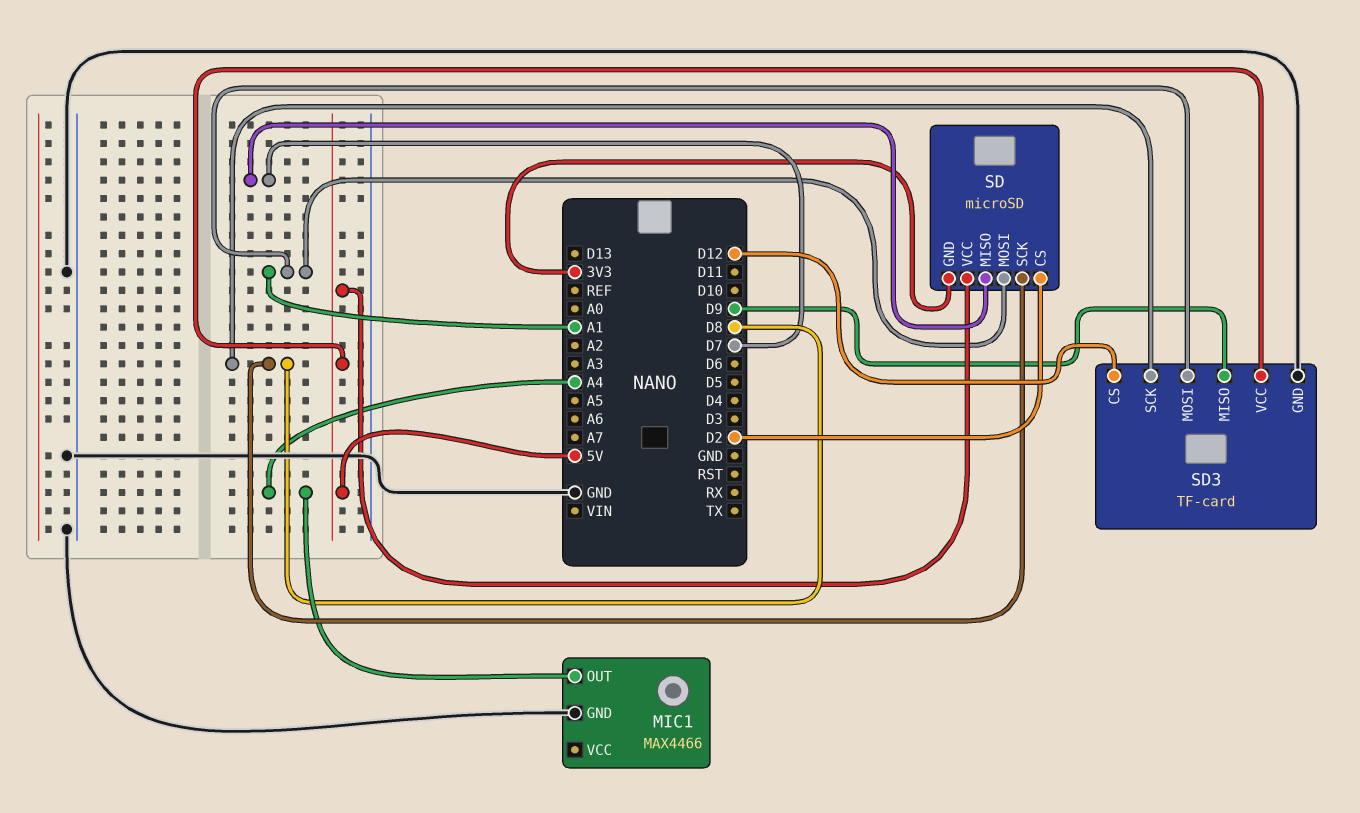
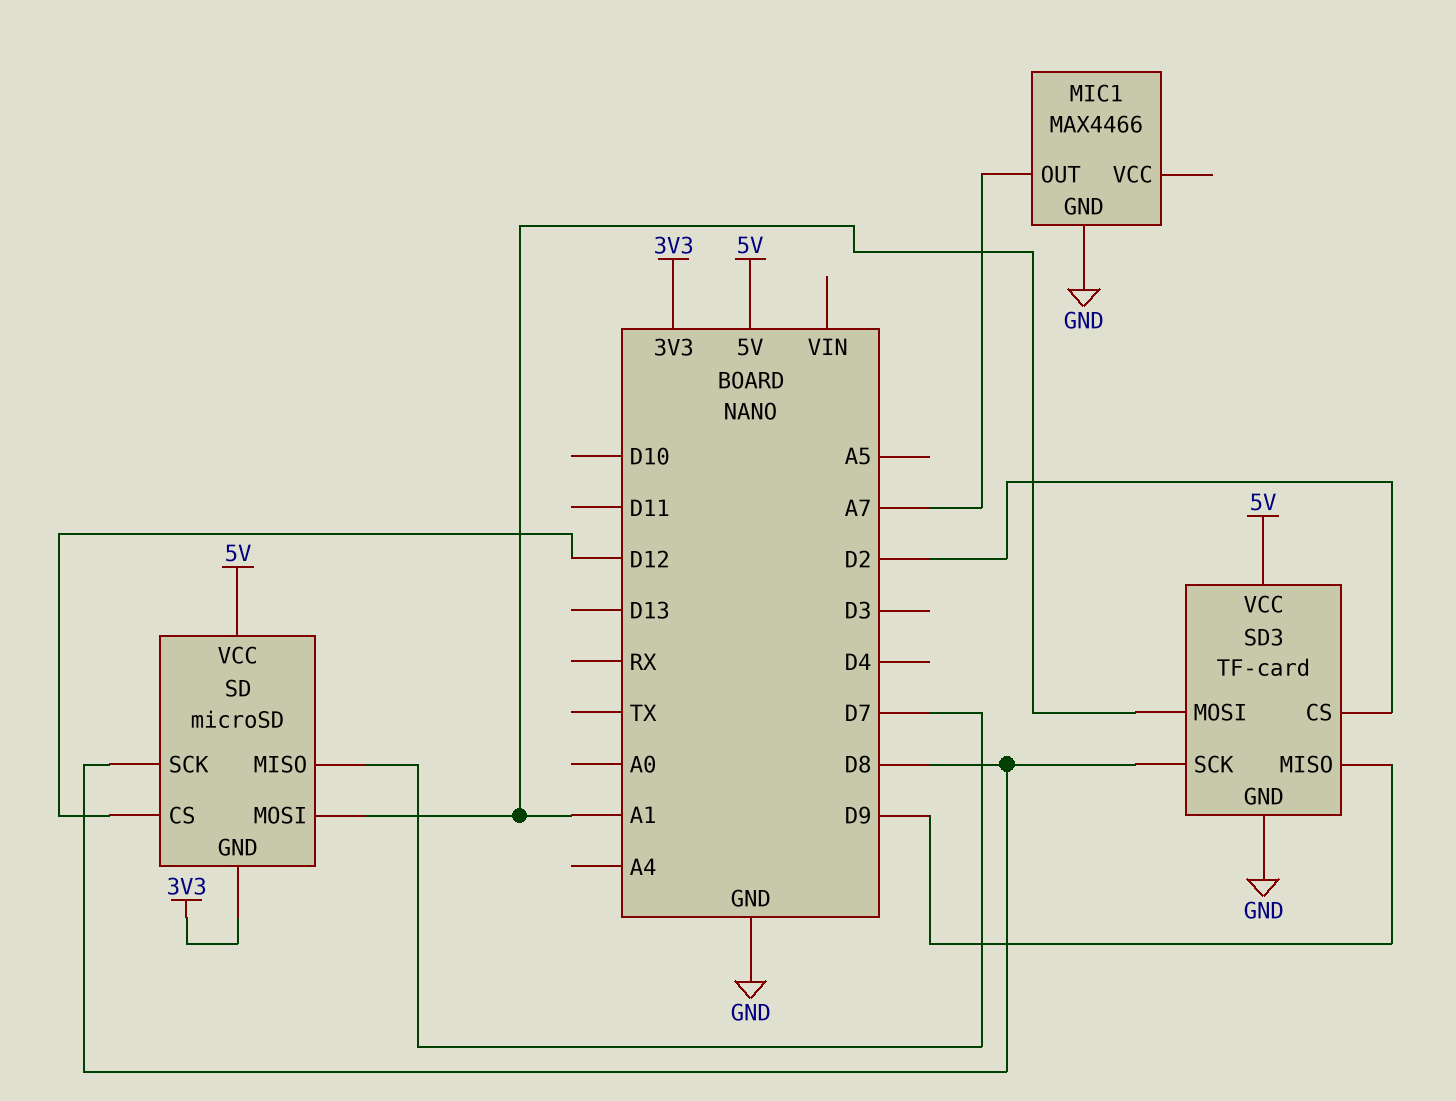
MIC1 pin OUT: A4 -> A7
SD pin CS: D2 -> D12
SD3 pin CS: D12 -> D2

